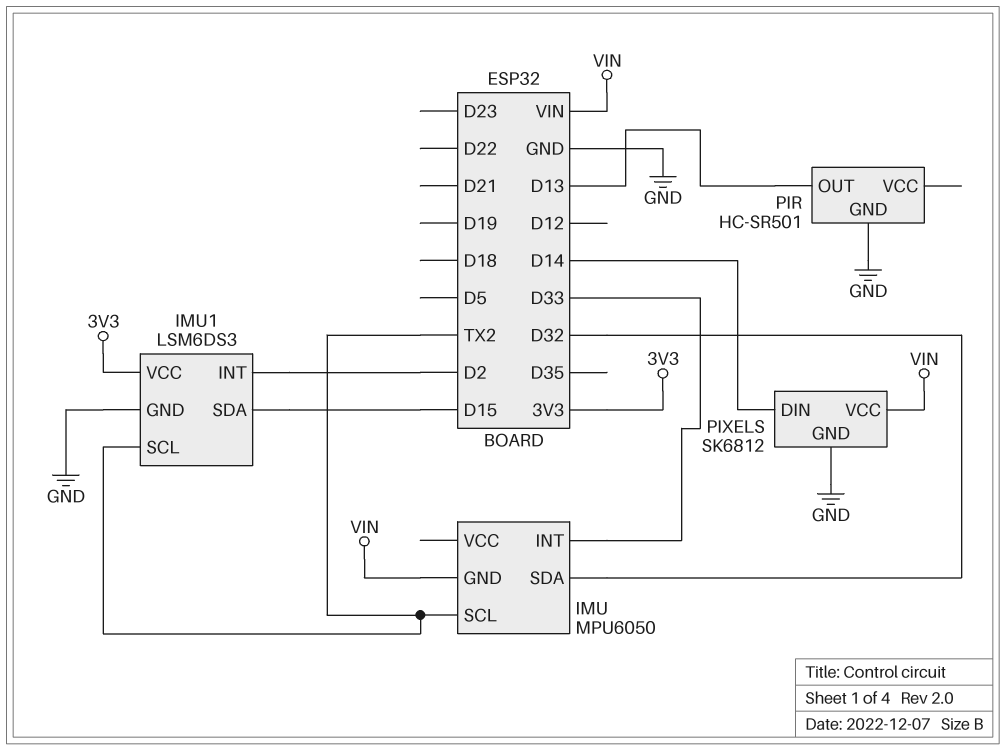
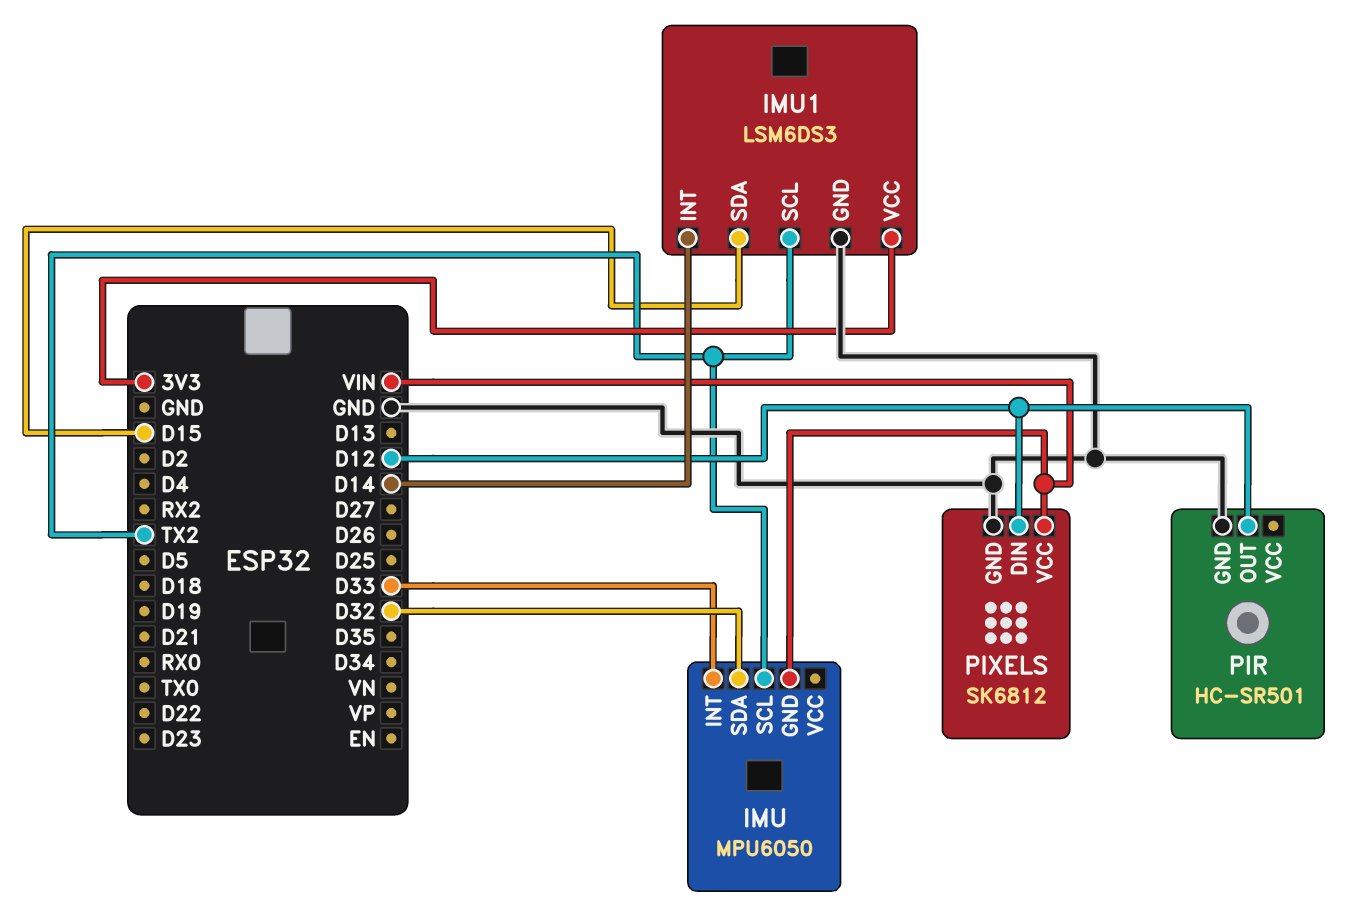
IMU1 pin INT: D2 -> D14
PIR pin OUT: D13 -> D12
PIXELS pin DIN: D14 -> D12

